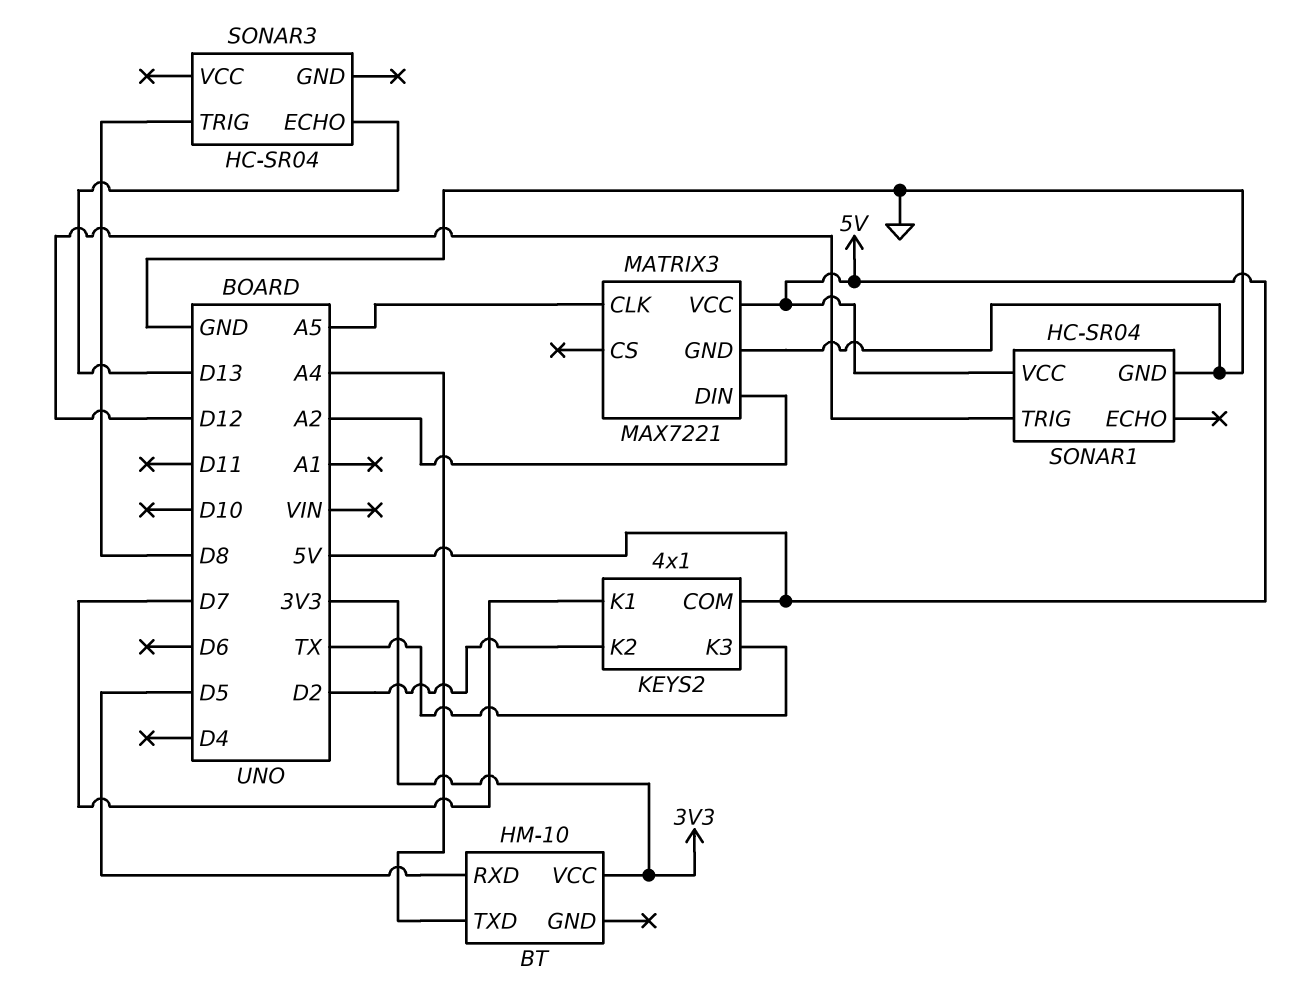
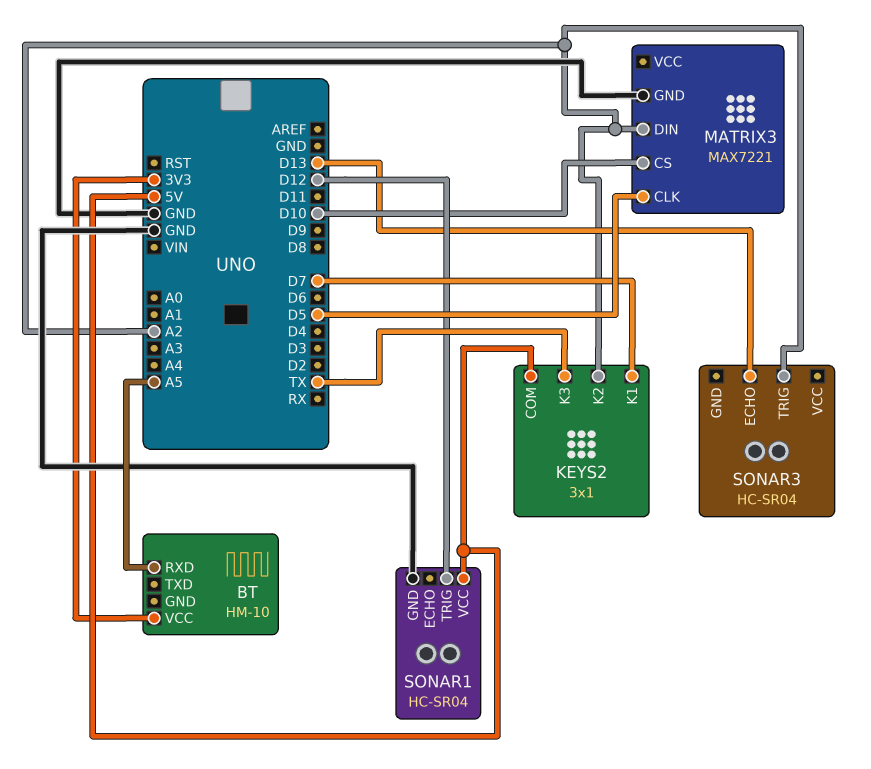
BT pin RXD: D5 -> A5
BT pin TXD: A4 -> none
KEYS2: 4x1 -> 3x1
KEYS2 pin K2: D2 -> A2
MATRIX3 pin CLK: A5 -> D5
MATRIX3 pin CS: none -> D10
MATRIX3 pin VCC: 5V -> none
SONAR3 pin TRIG: D8 -> A2

